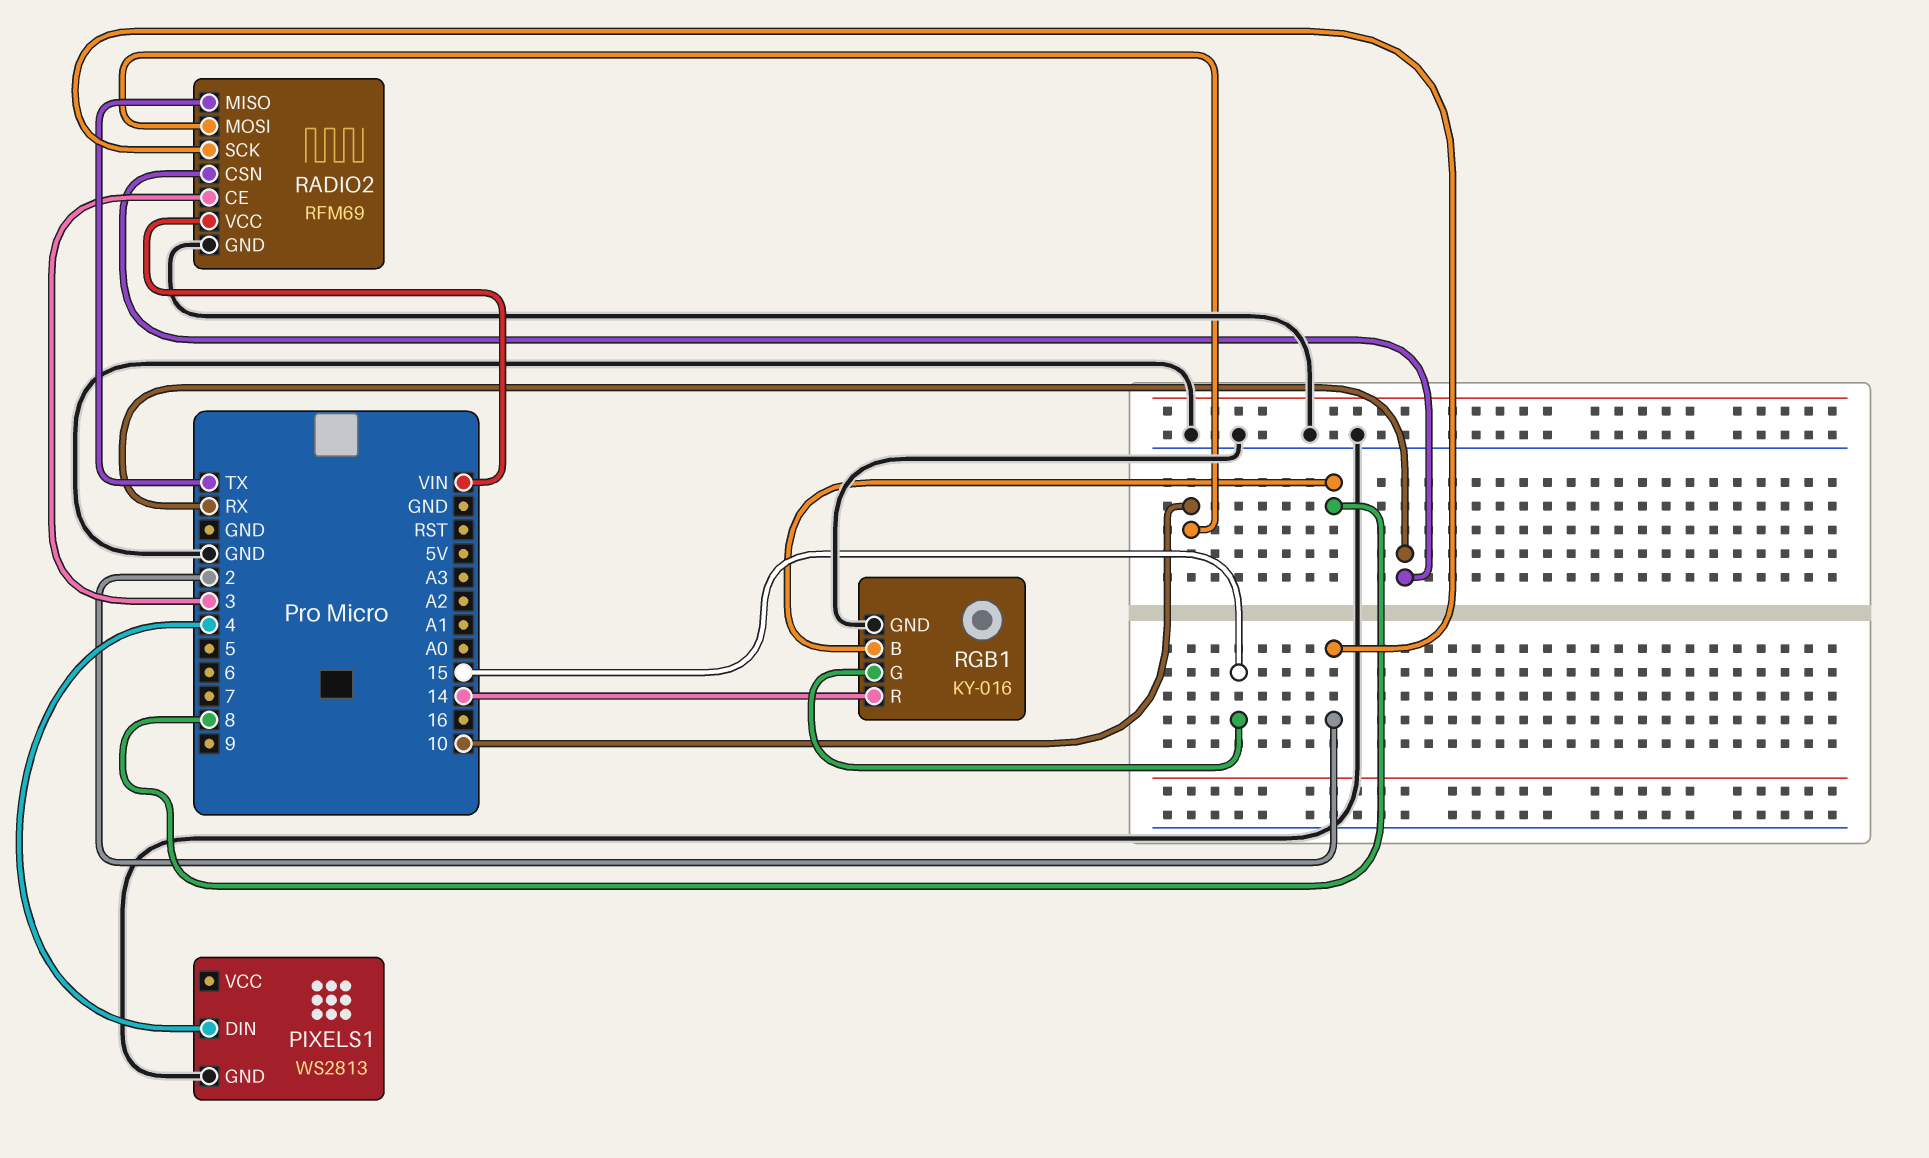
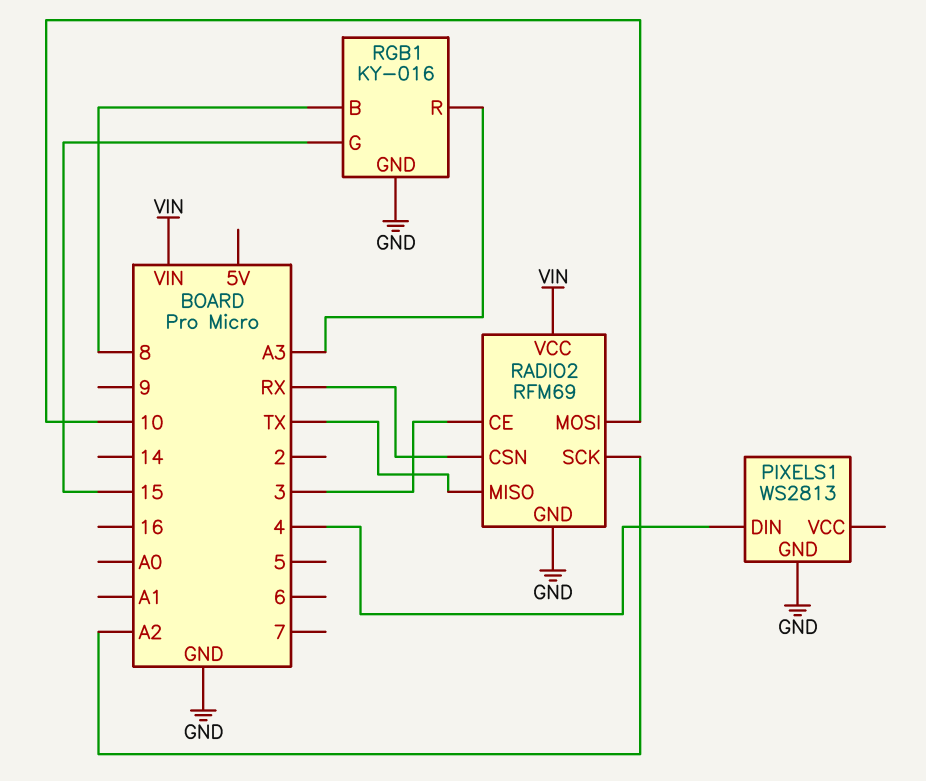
RADIO2 pin SCK: 2 -> A2
RGB1 pin R: 14 -> A3

